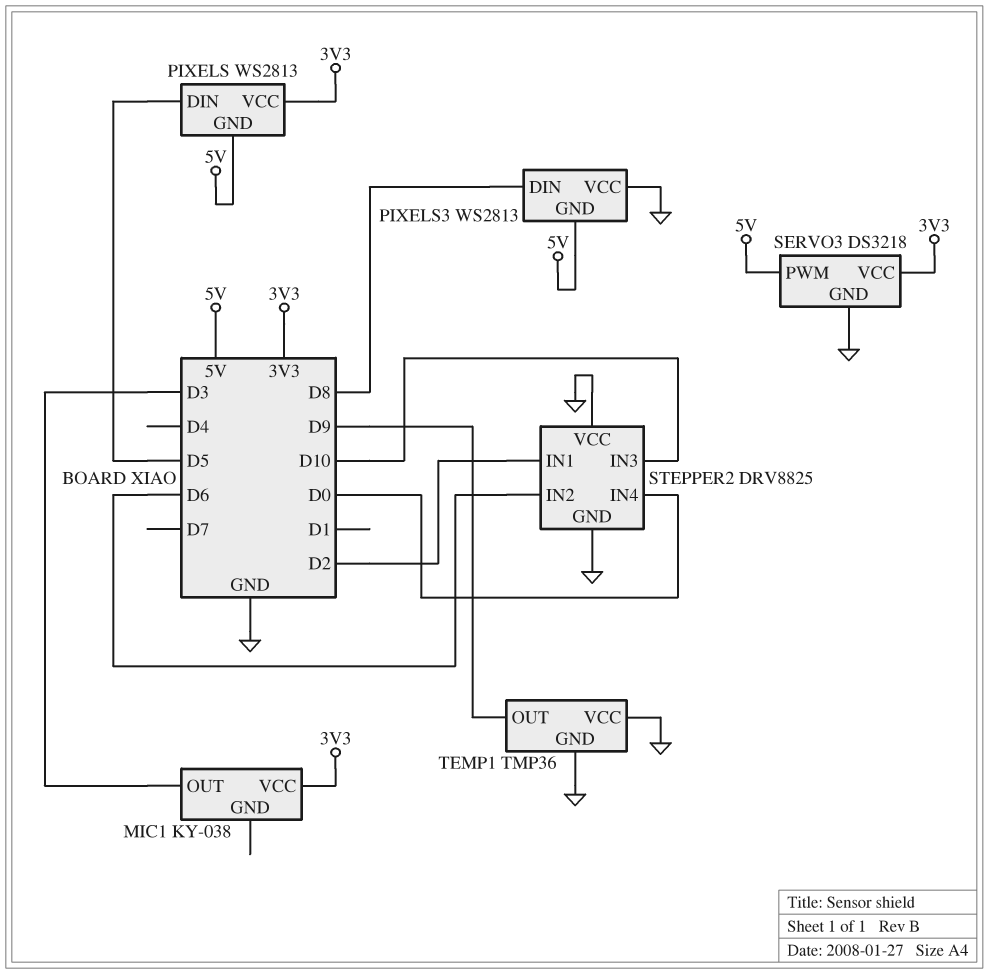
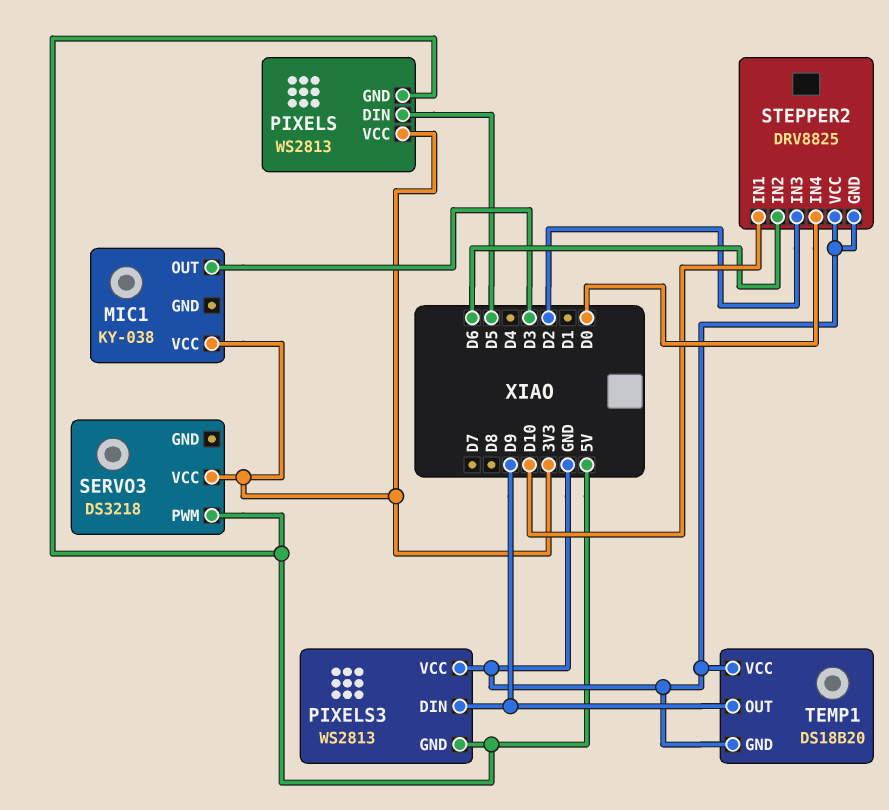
PIXELS3 pin DIN: D8 -> D9
SERVO3 pin GND: GND -> none
STEPPER2 pin IN1: D2 -> D10
STEPPER2 pin IN3: D10 -> D2
TEMP1: TMP36 -> DS18B20

